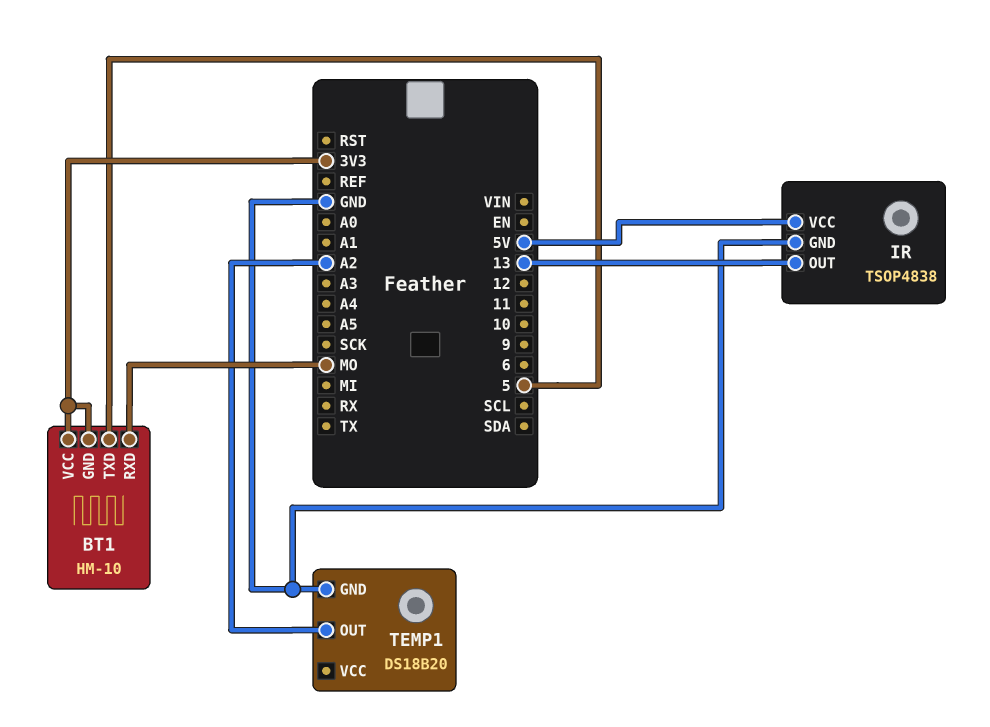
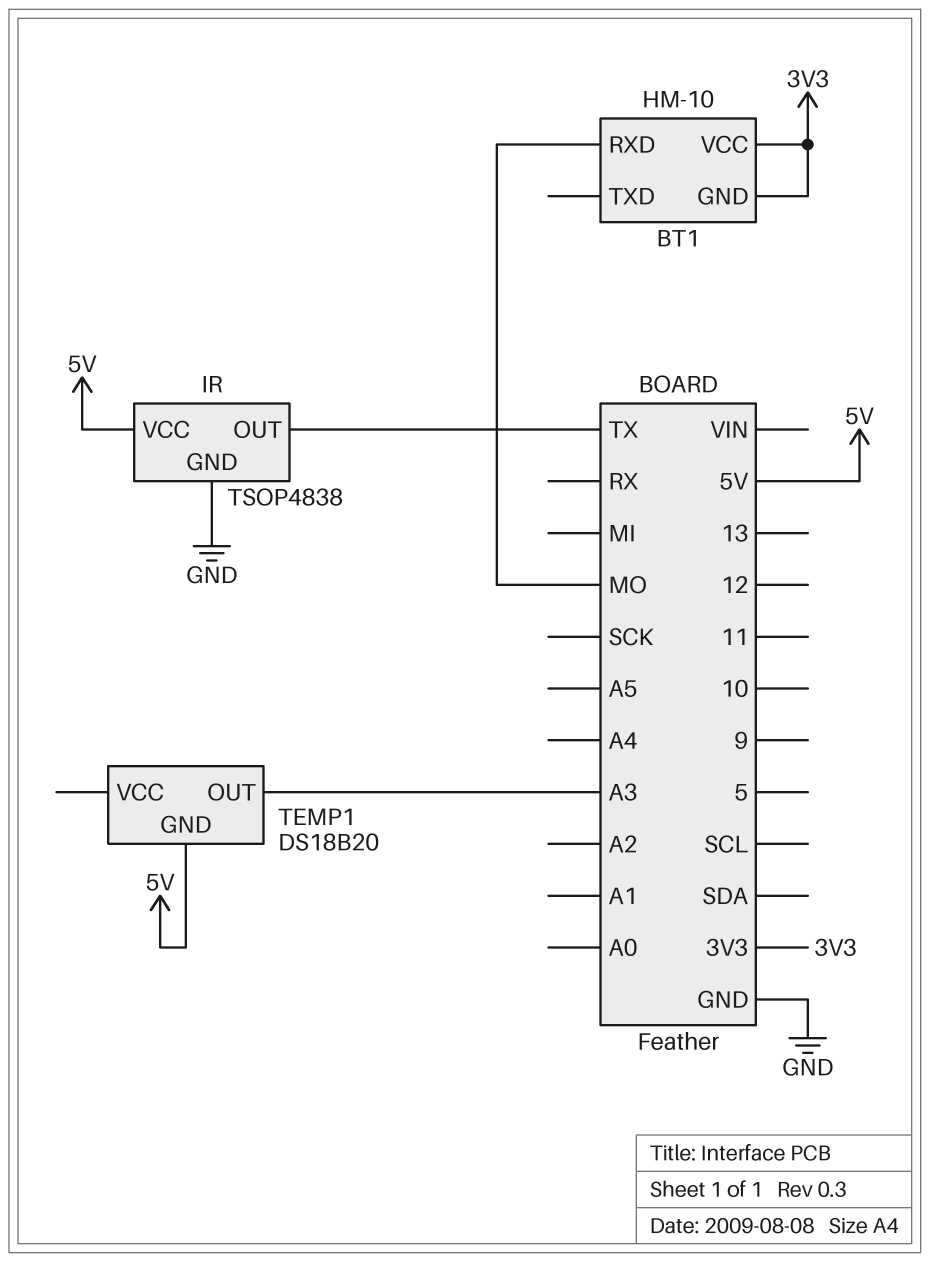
BT1 pin TXD: 5 -> none
IR pin OUT: 13 -> TX
TEMP1 pin GND: GND -> 5V
TEMP1 pin OUT: A2 -> A3

